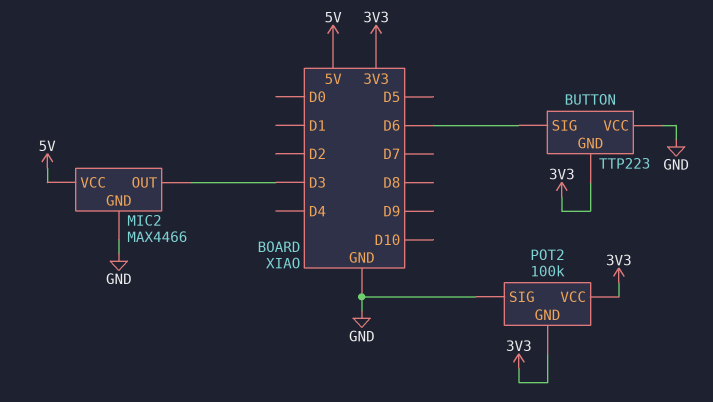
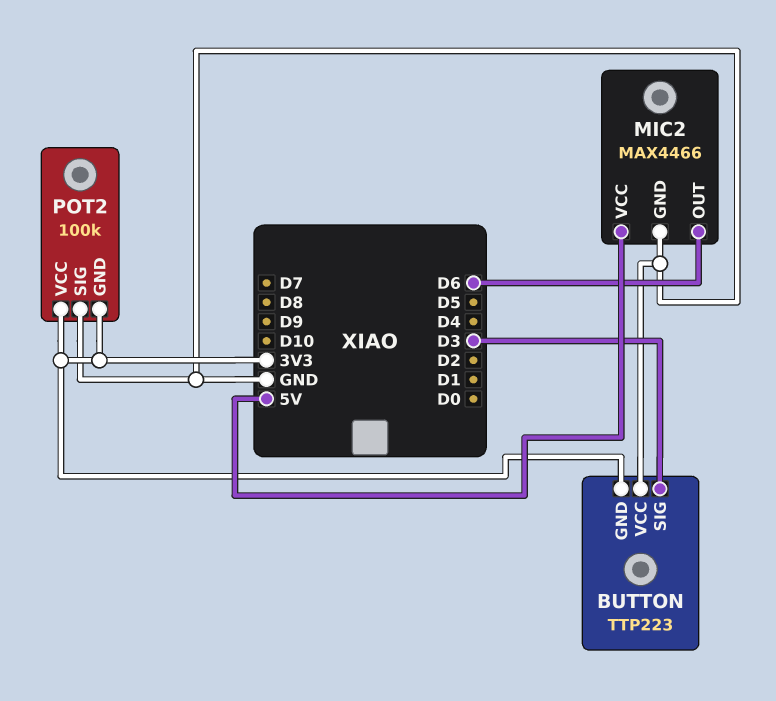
BUTTON pin SIG: D6 -> D3
MIC2 pin OUT: D3 -> D6

